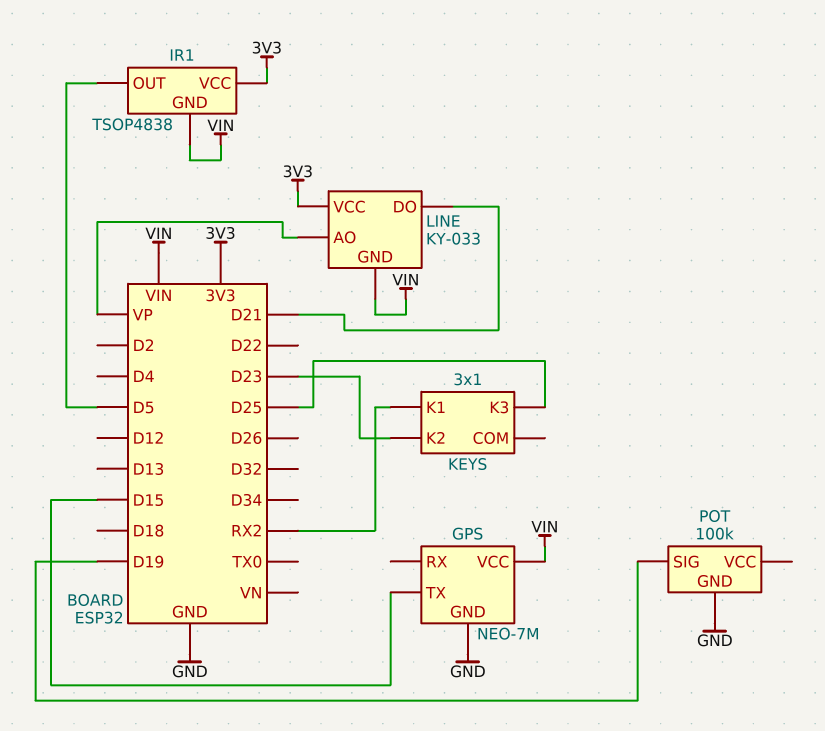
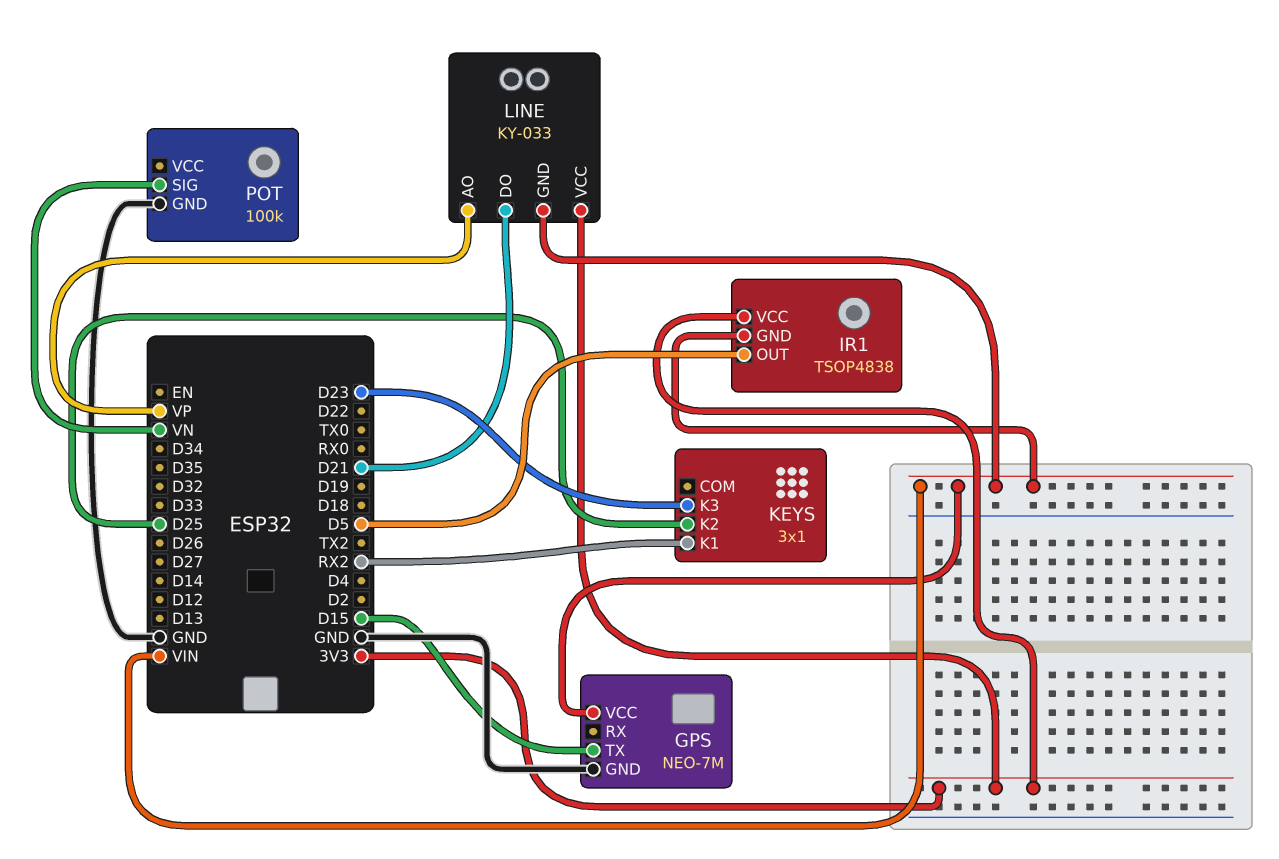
KEYS pin K2: D23 -> D25
KEYS pin K3: D25 -> D23
POT pin SIG: D19 -> VN

